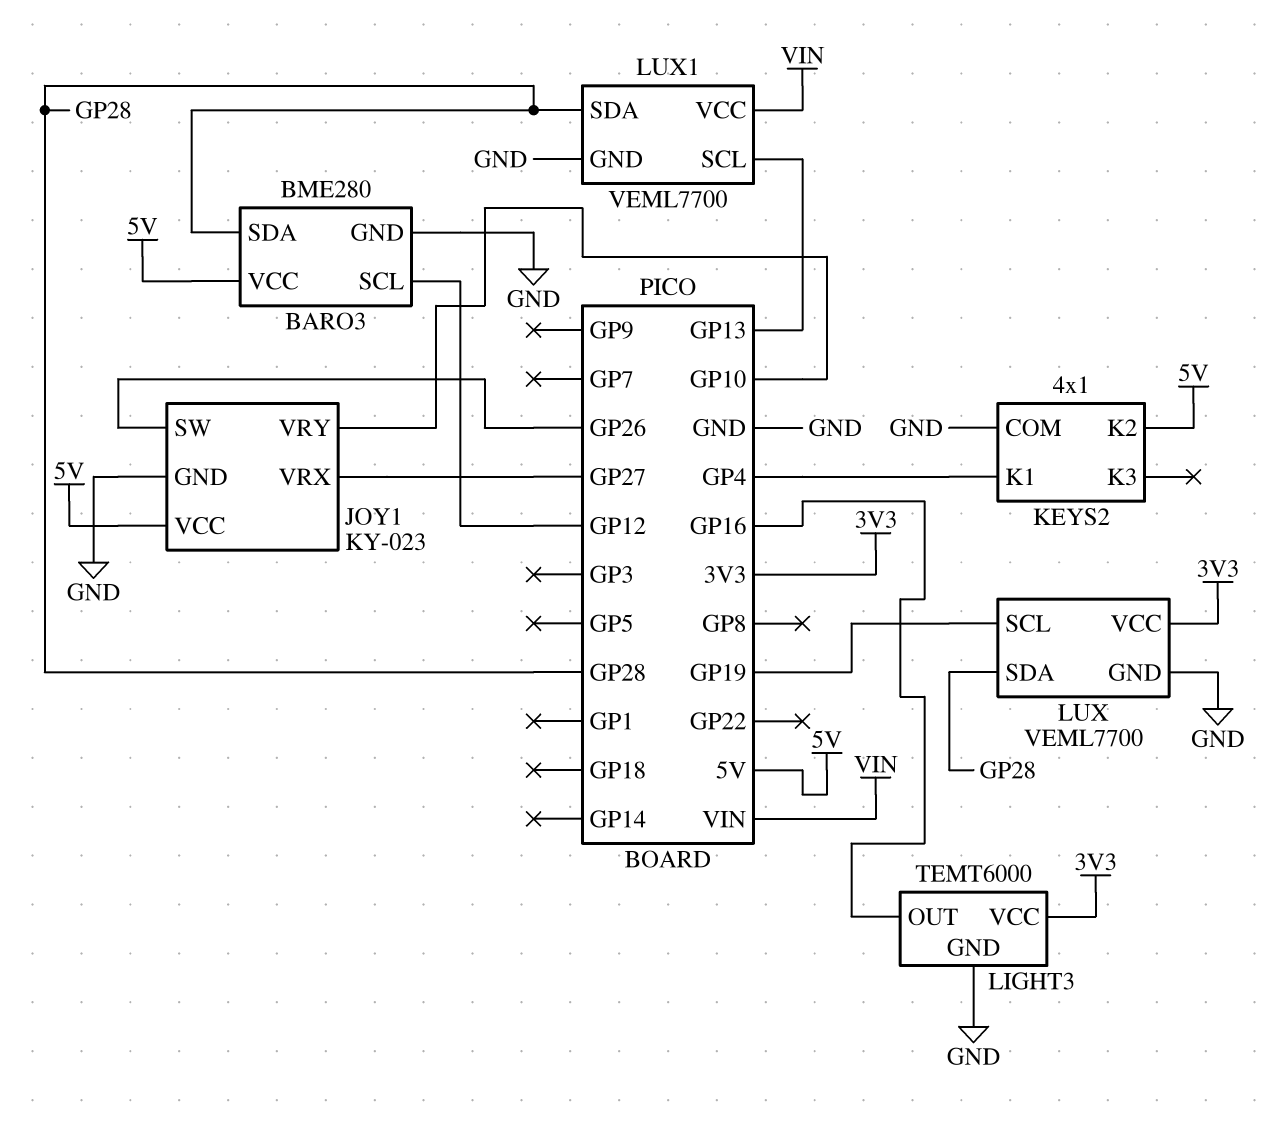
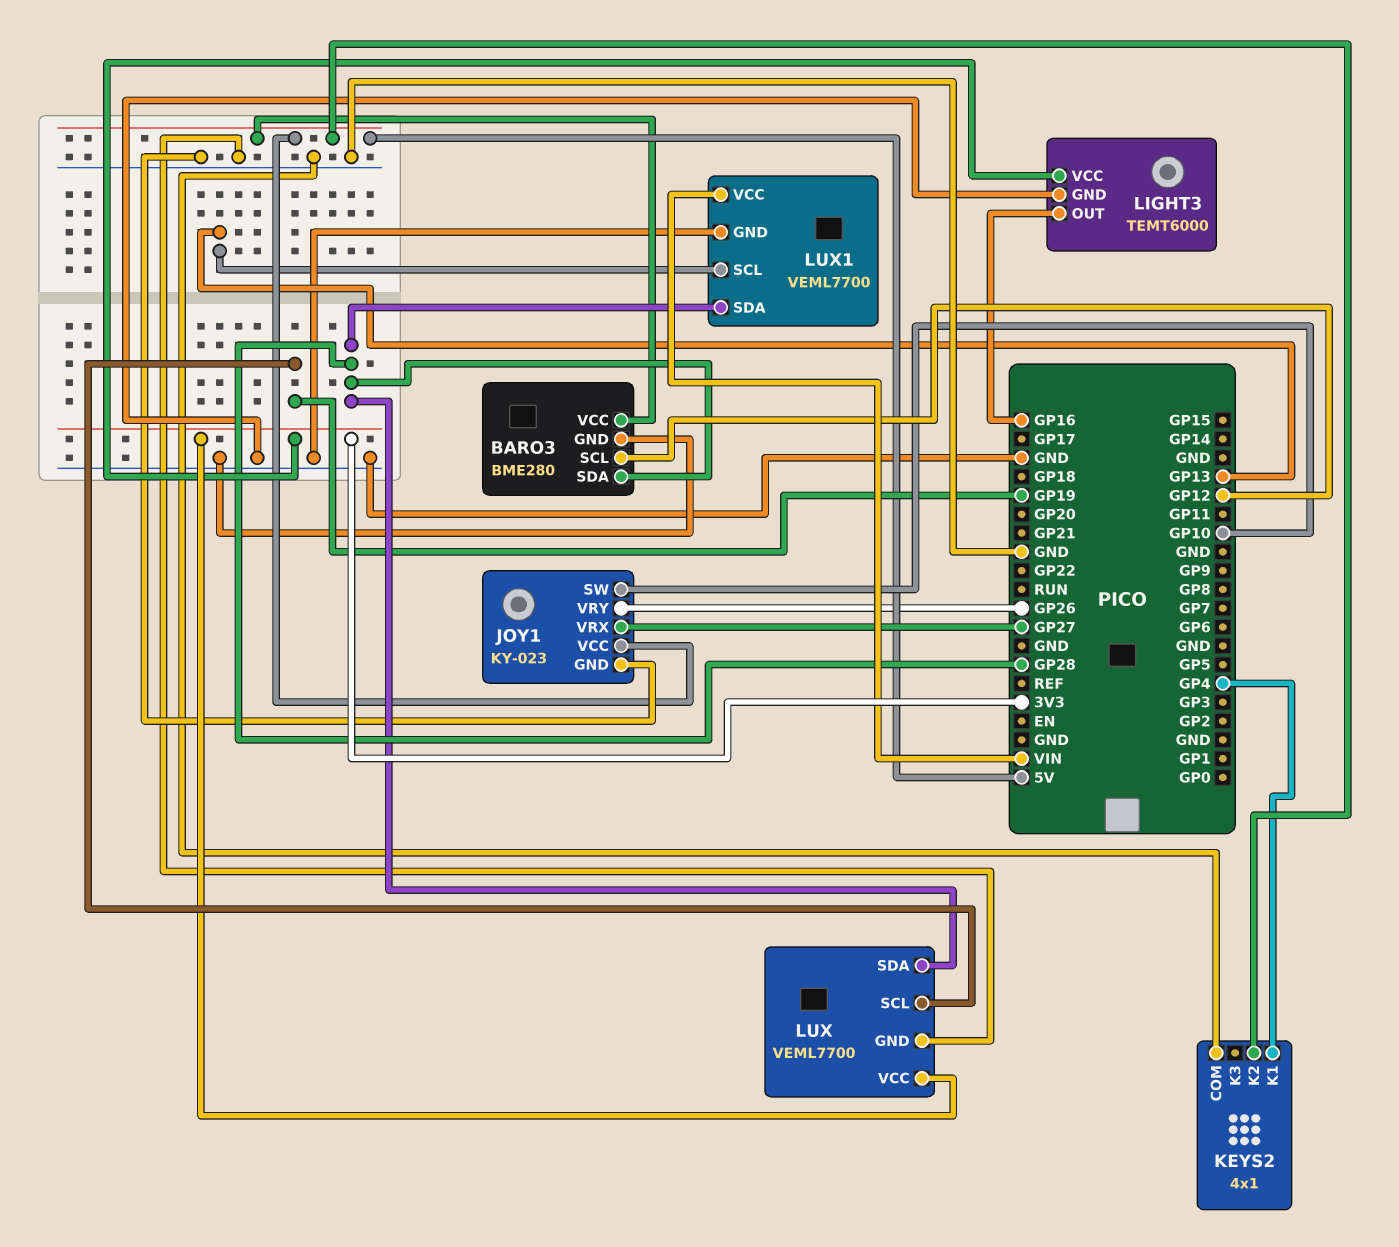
JOY1 pin SW: GP26 -> GP10
JOY1 pin VRY: GP10 -> GP26

